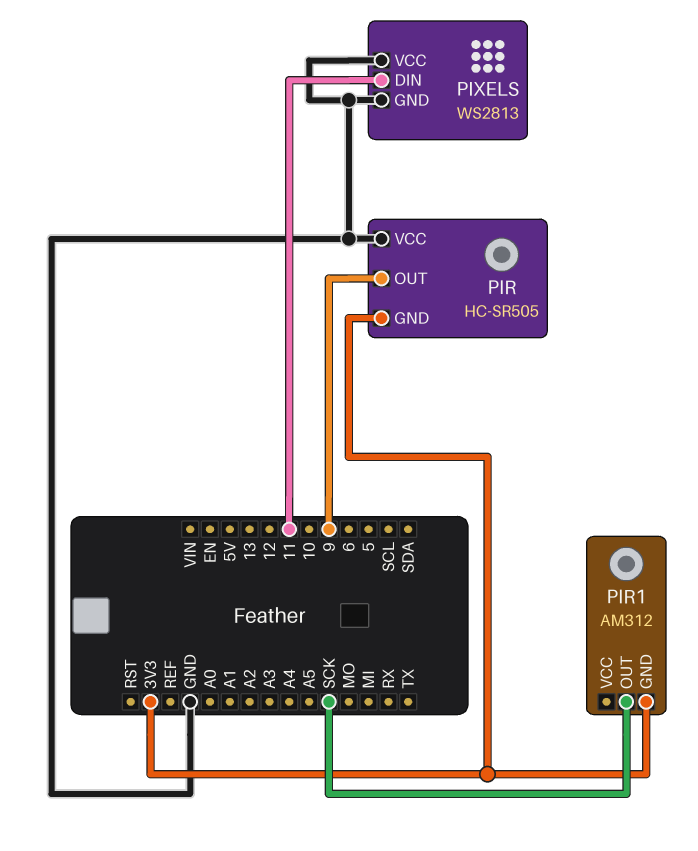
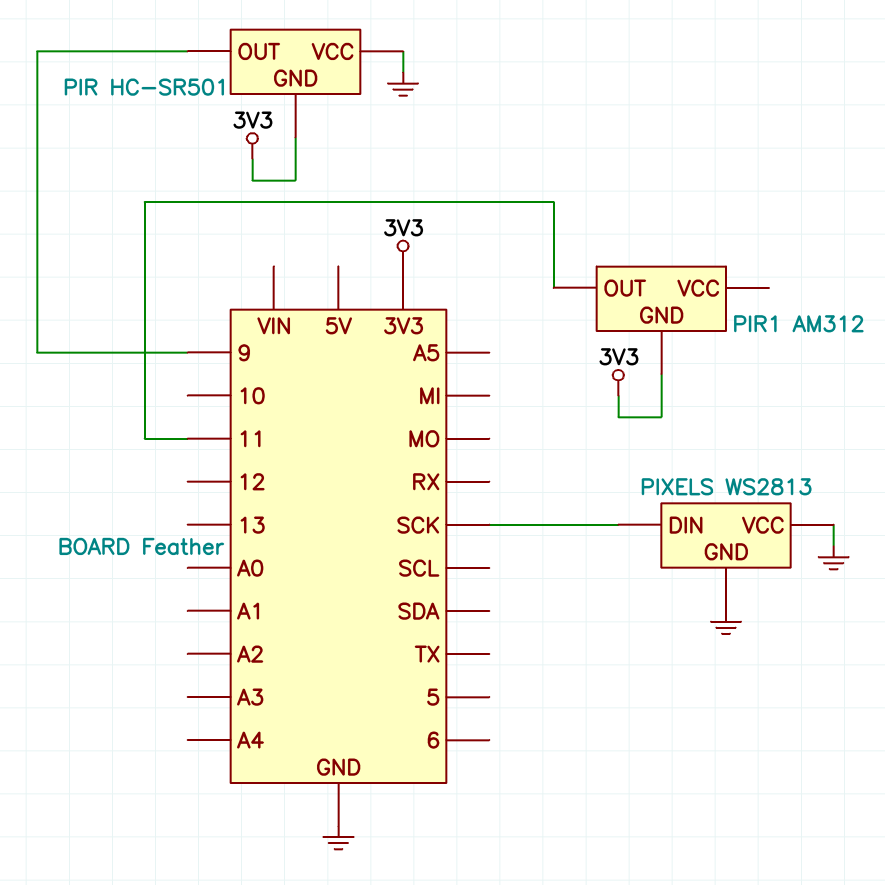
PIR: HC-SR505 -> HC-SR501
PIR1 pin OUT: SCK -> 11
PIXELS pin DIN: 11 -> SCK

